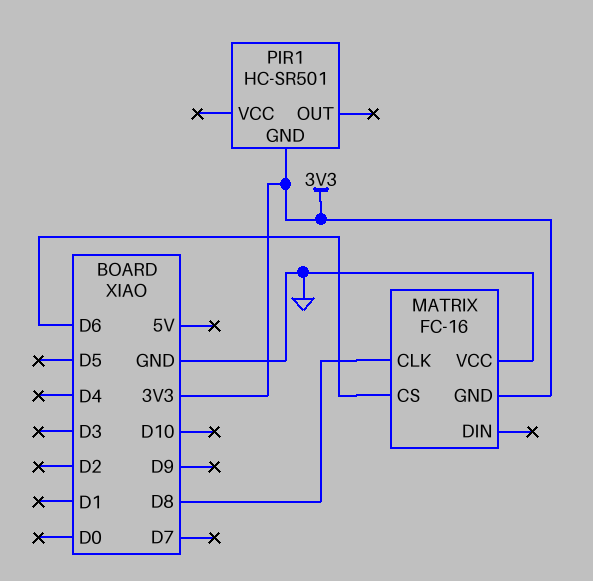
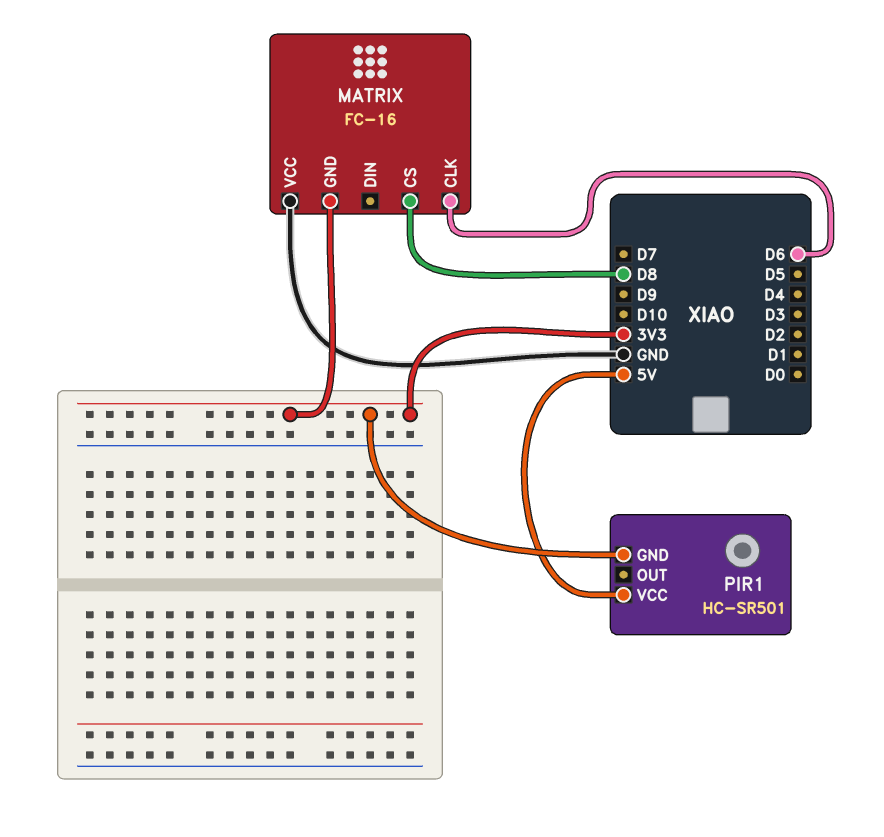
MATRIX pin CLK: D8 -> D6
MATRIX pin CS: D6 -> D8
PIR1 pin VCC: none -> 5V

